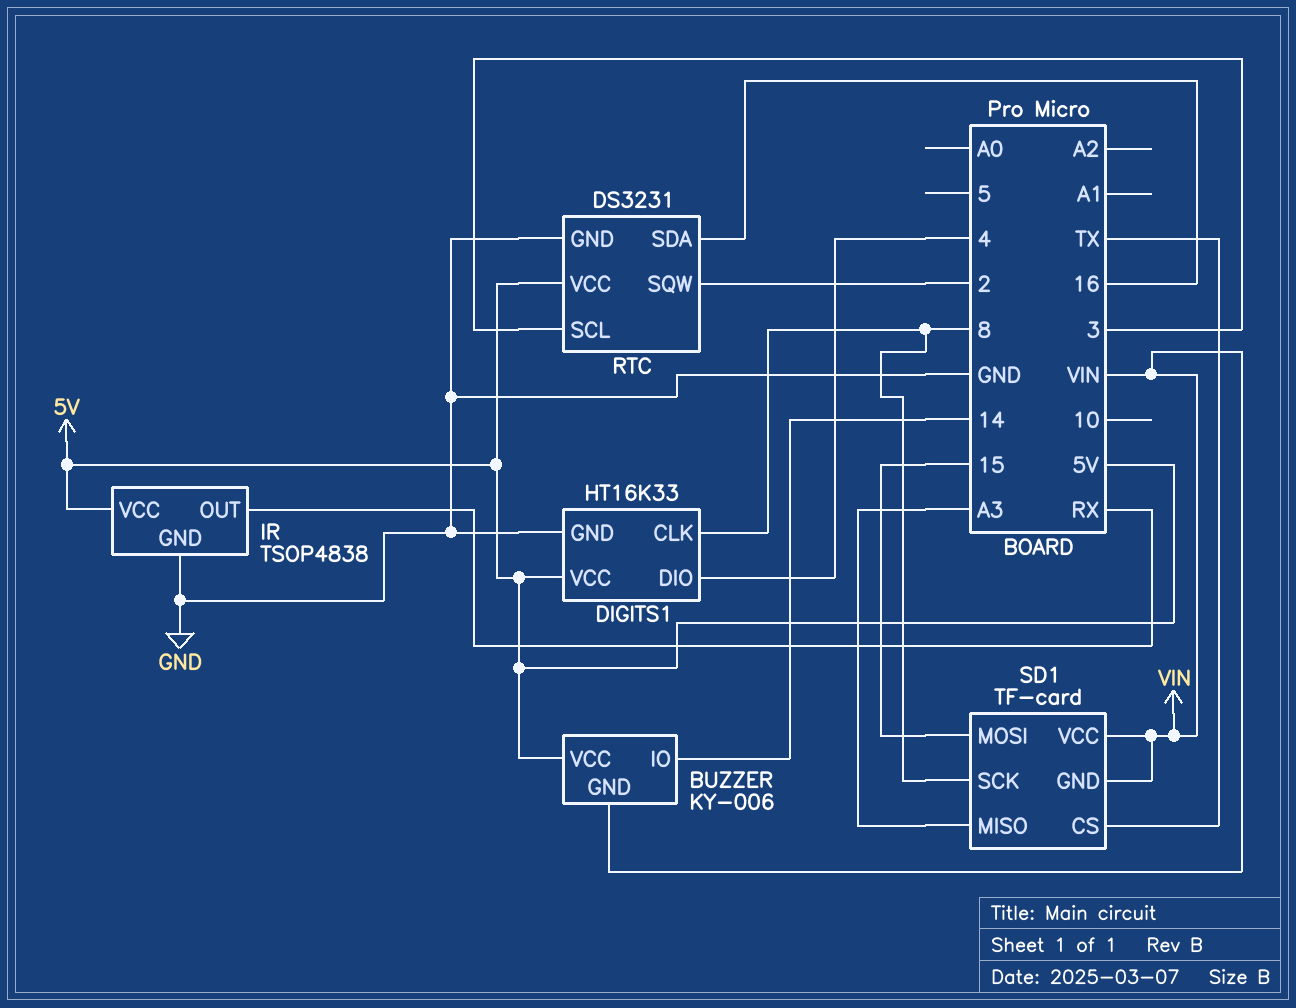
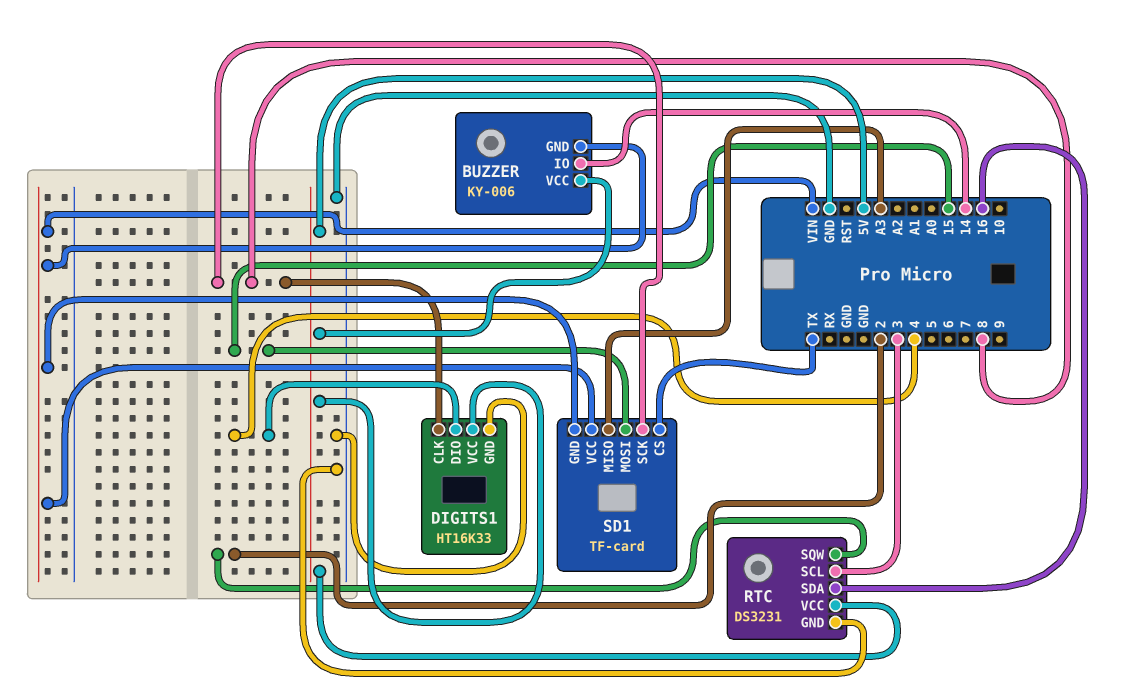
IR: TSOP4838 -> none
IR pin GND: GND -> none
IR pin OUT: RX -> none
IR pin VCC: 5V -> none

